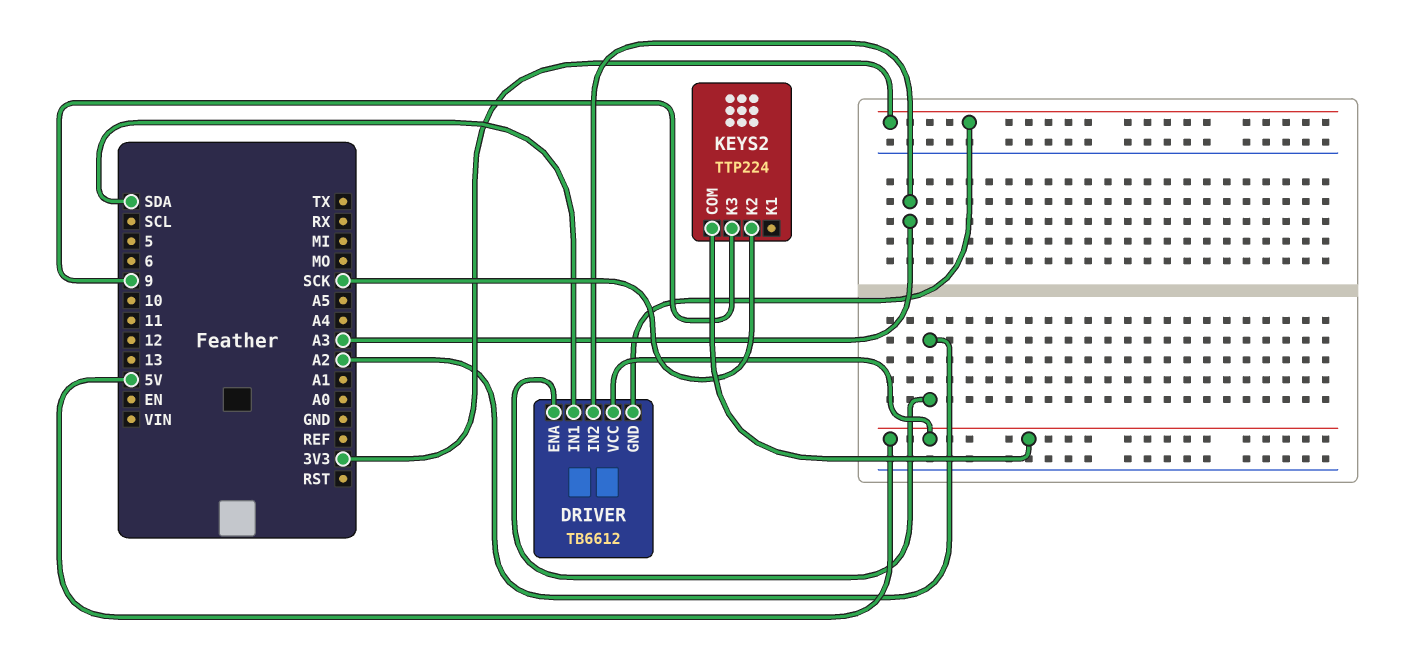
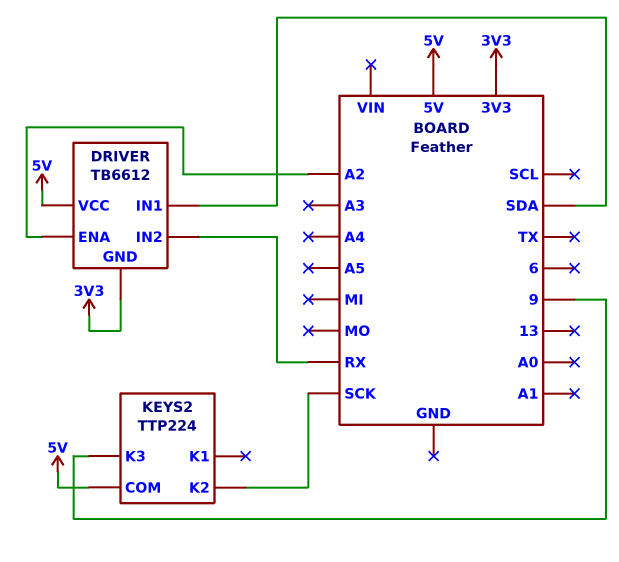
DRIVER pin IN2: A3 -> RX

